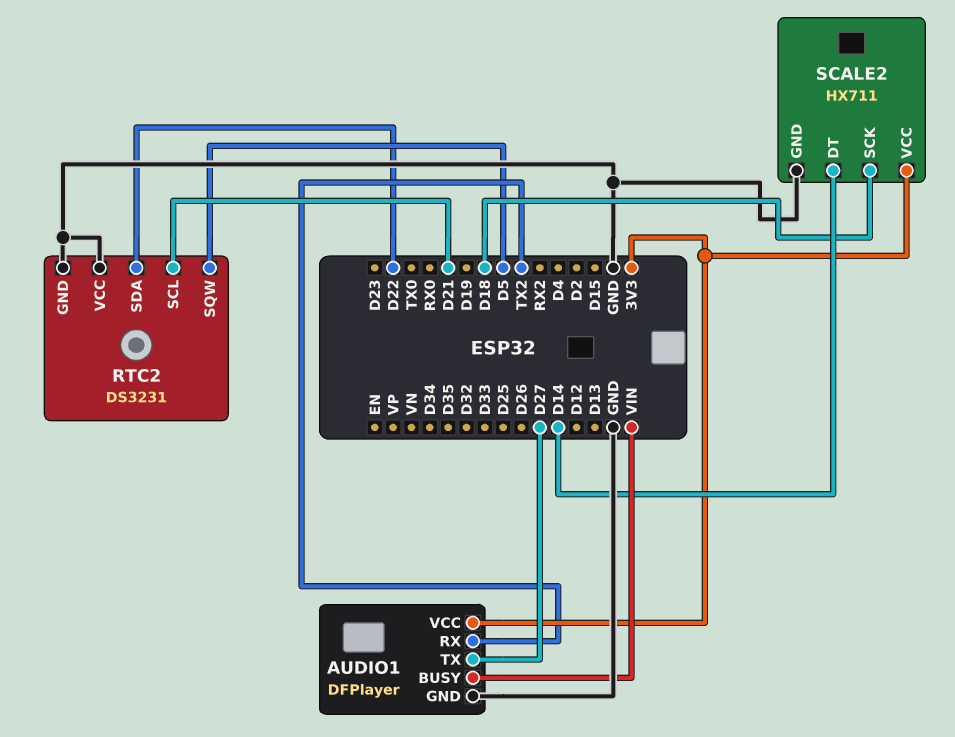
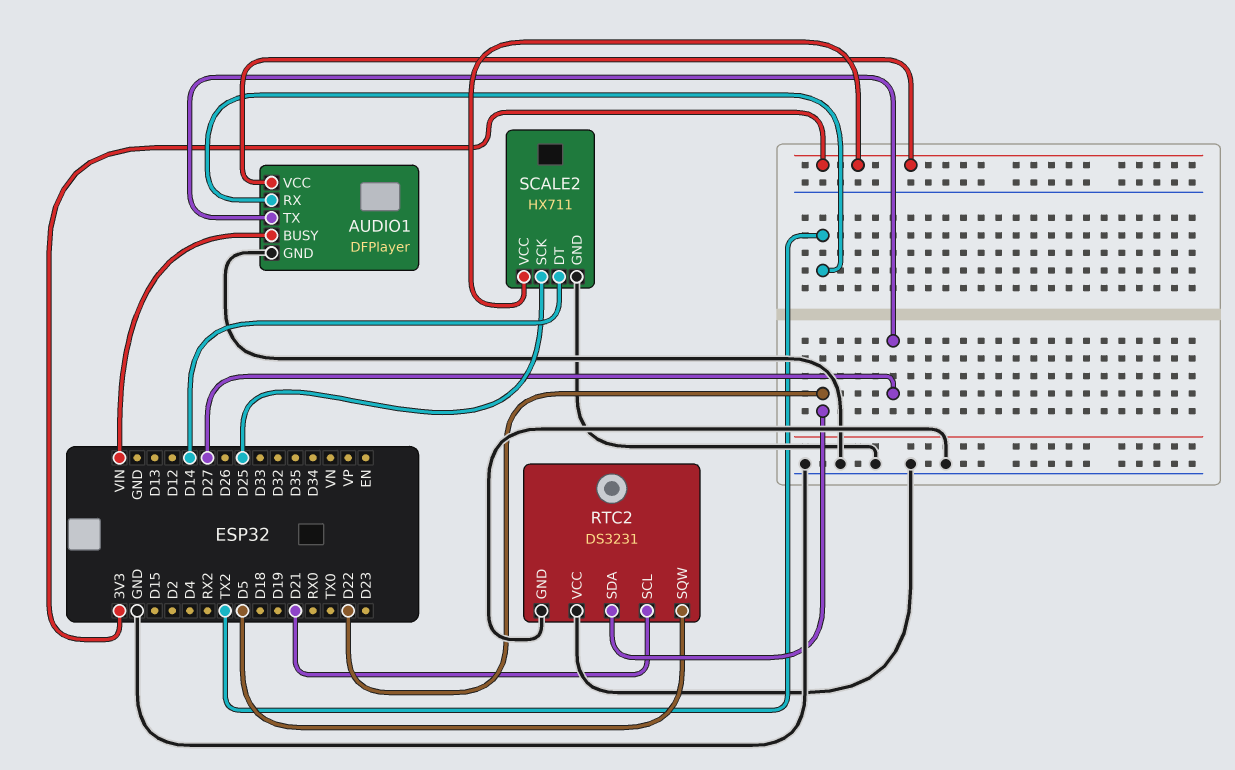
SCALE2 pin SCK: D18 -> D25

